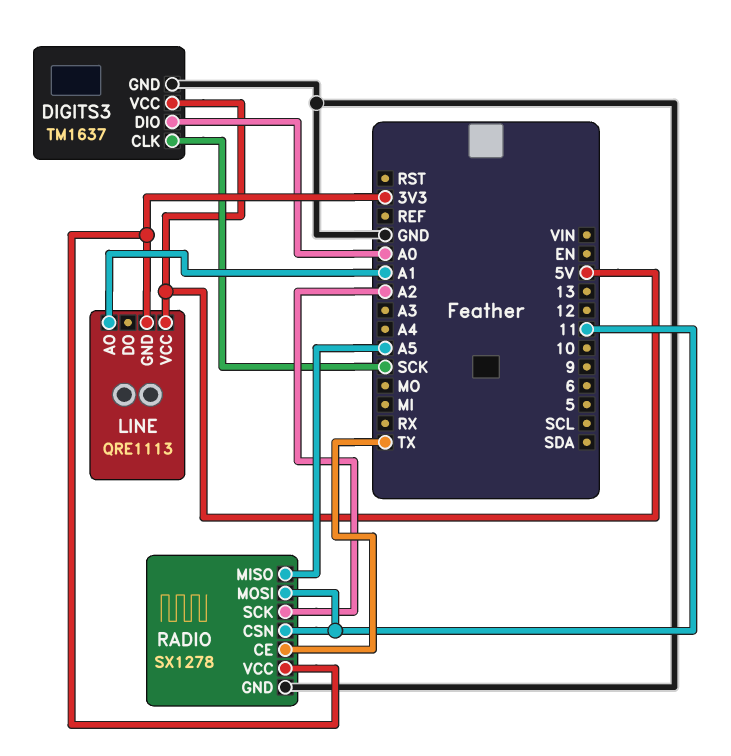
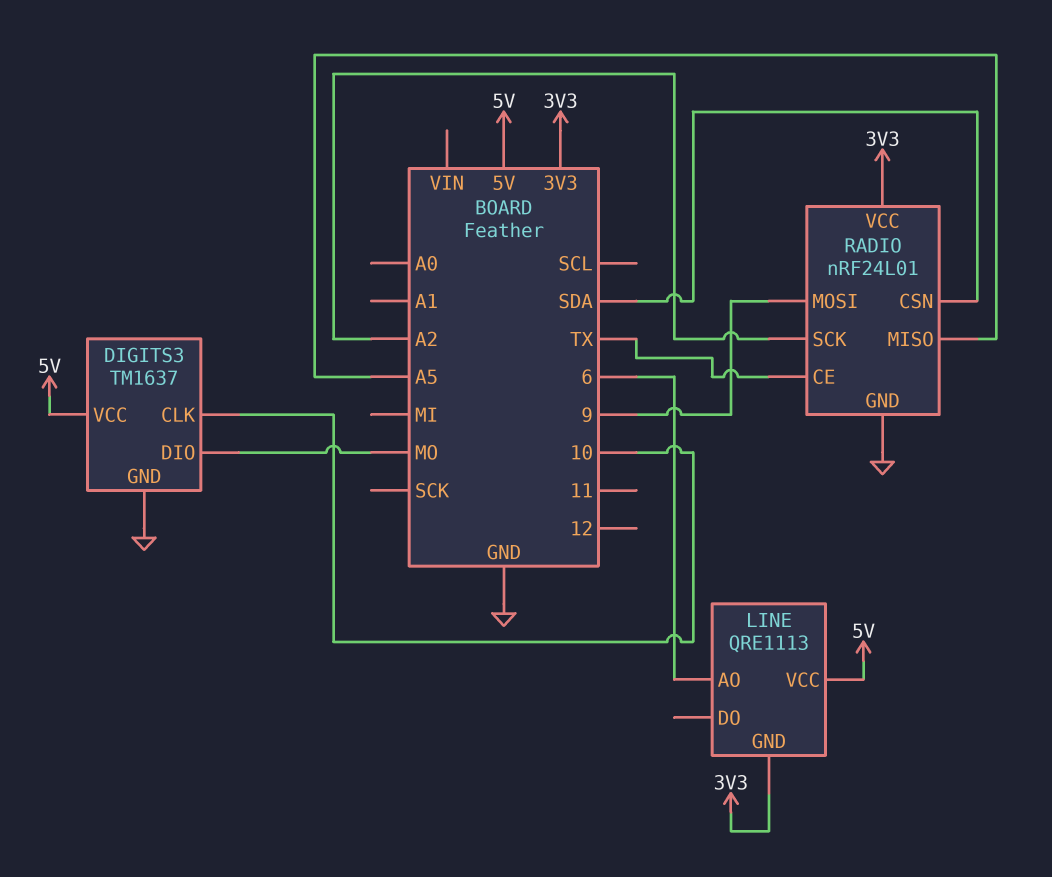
DIGITS3 pin CLK: SCK -> 10
DIGITS3 pin DIO: A0 -> MO
LINE pin AO: A1 -> 6
RADIO: SX1278 -> nRF24L01
RADIO pin CSN: 11 -> SDA
RADIO pin MOSI: 11 -> 9

